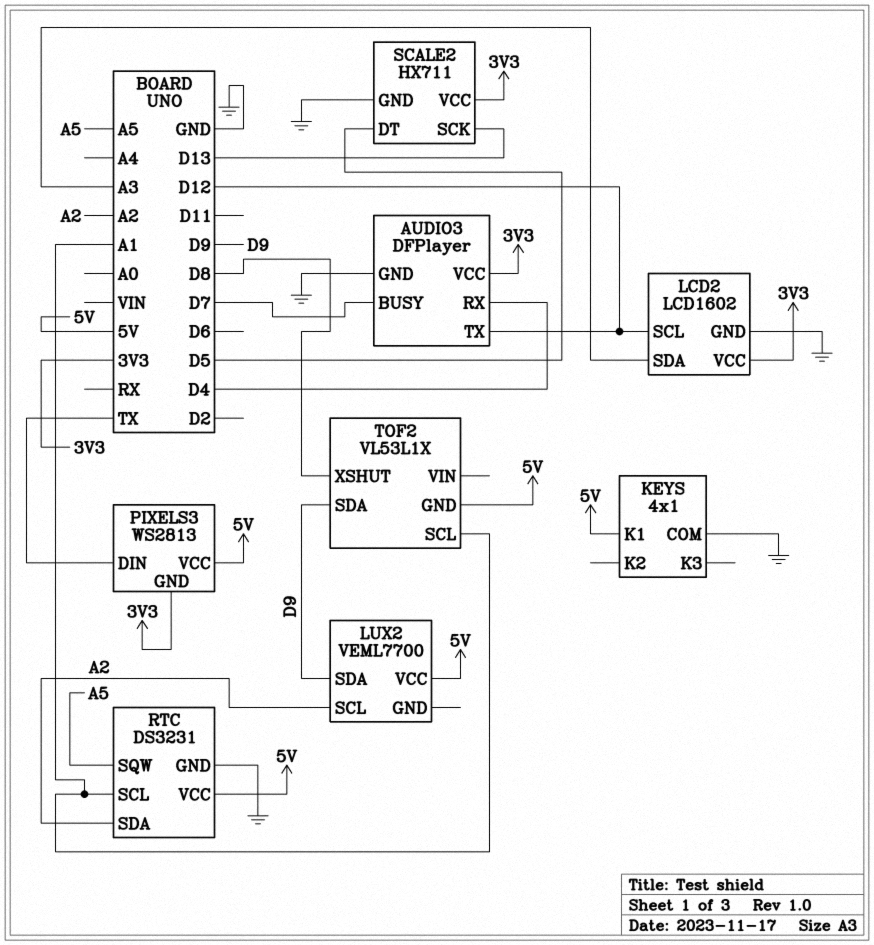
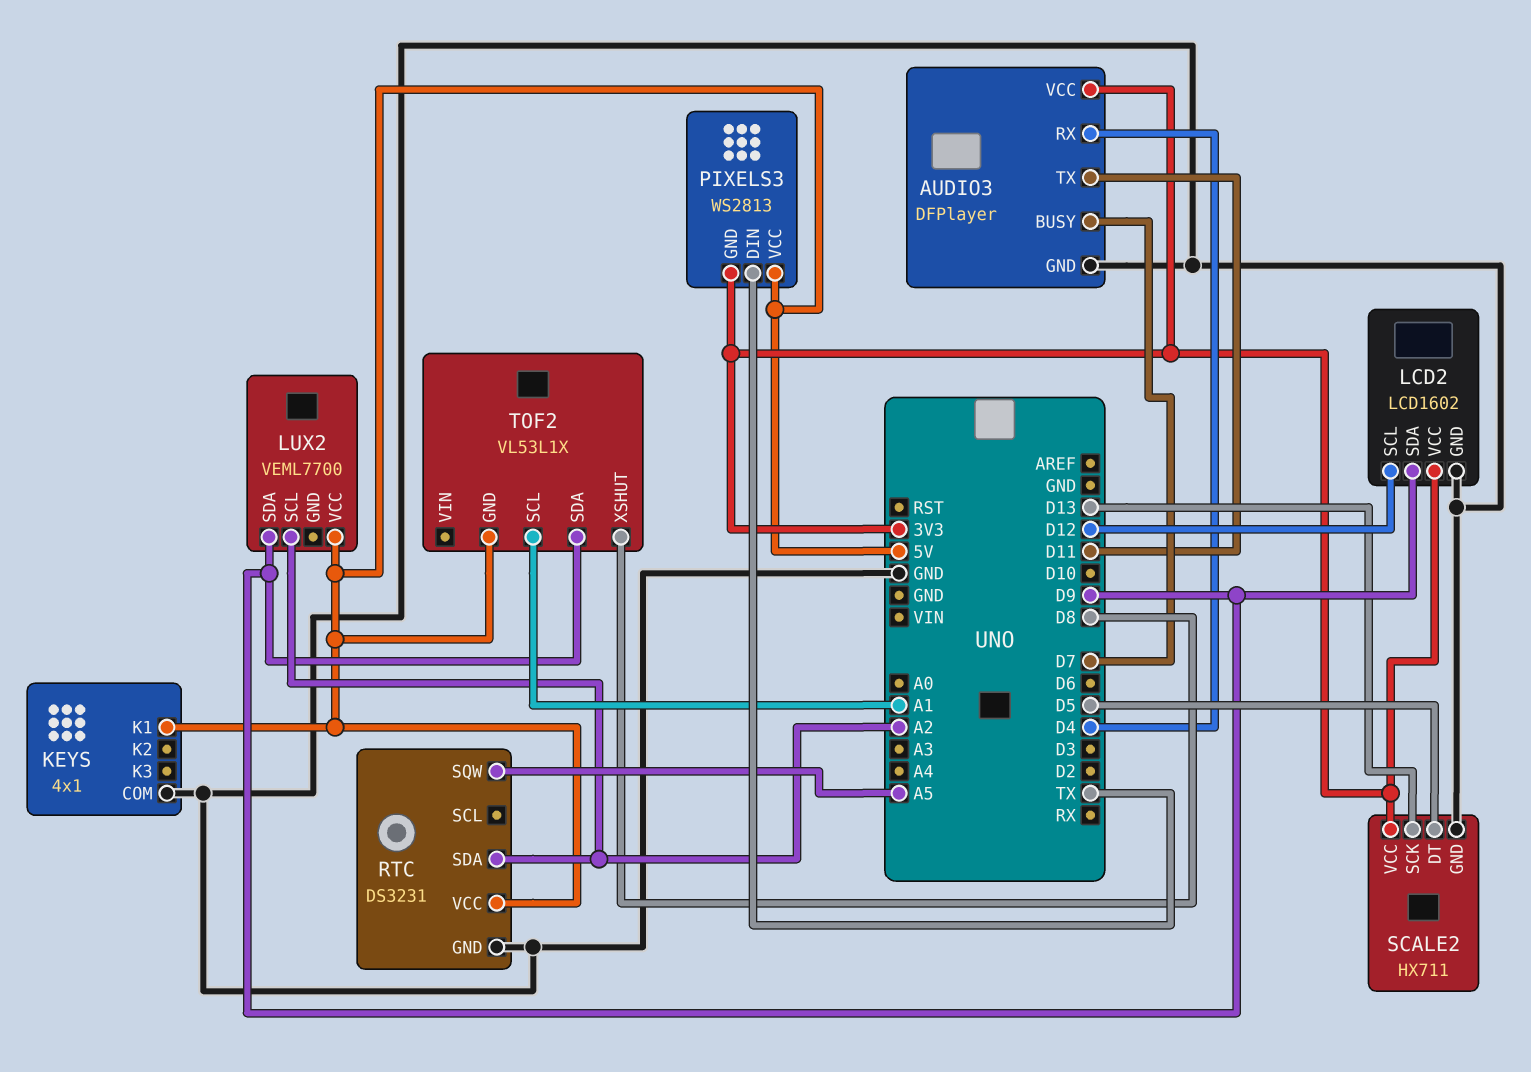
AUDIO3 pin TX: D12 -> D11
LCD2 pin SDA: A3 -> D9
RTC pin SCL: A1 -> none

